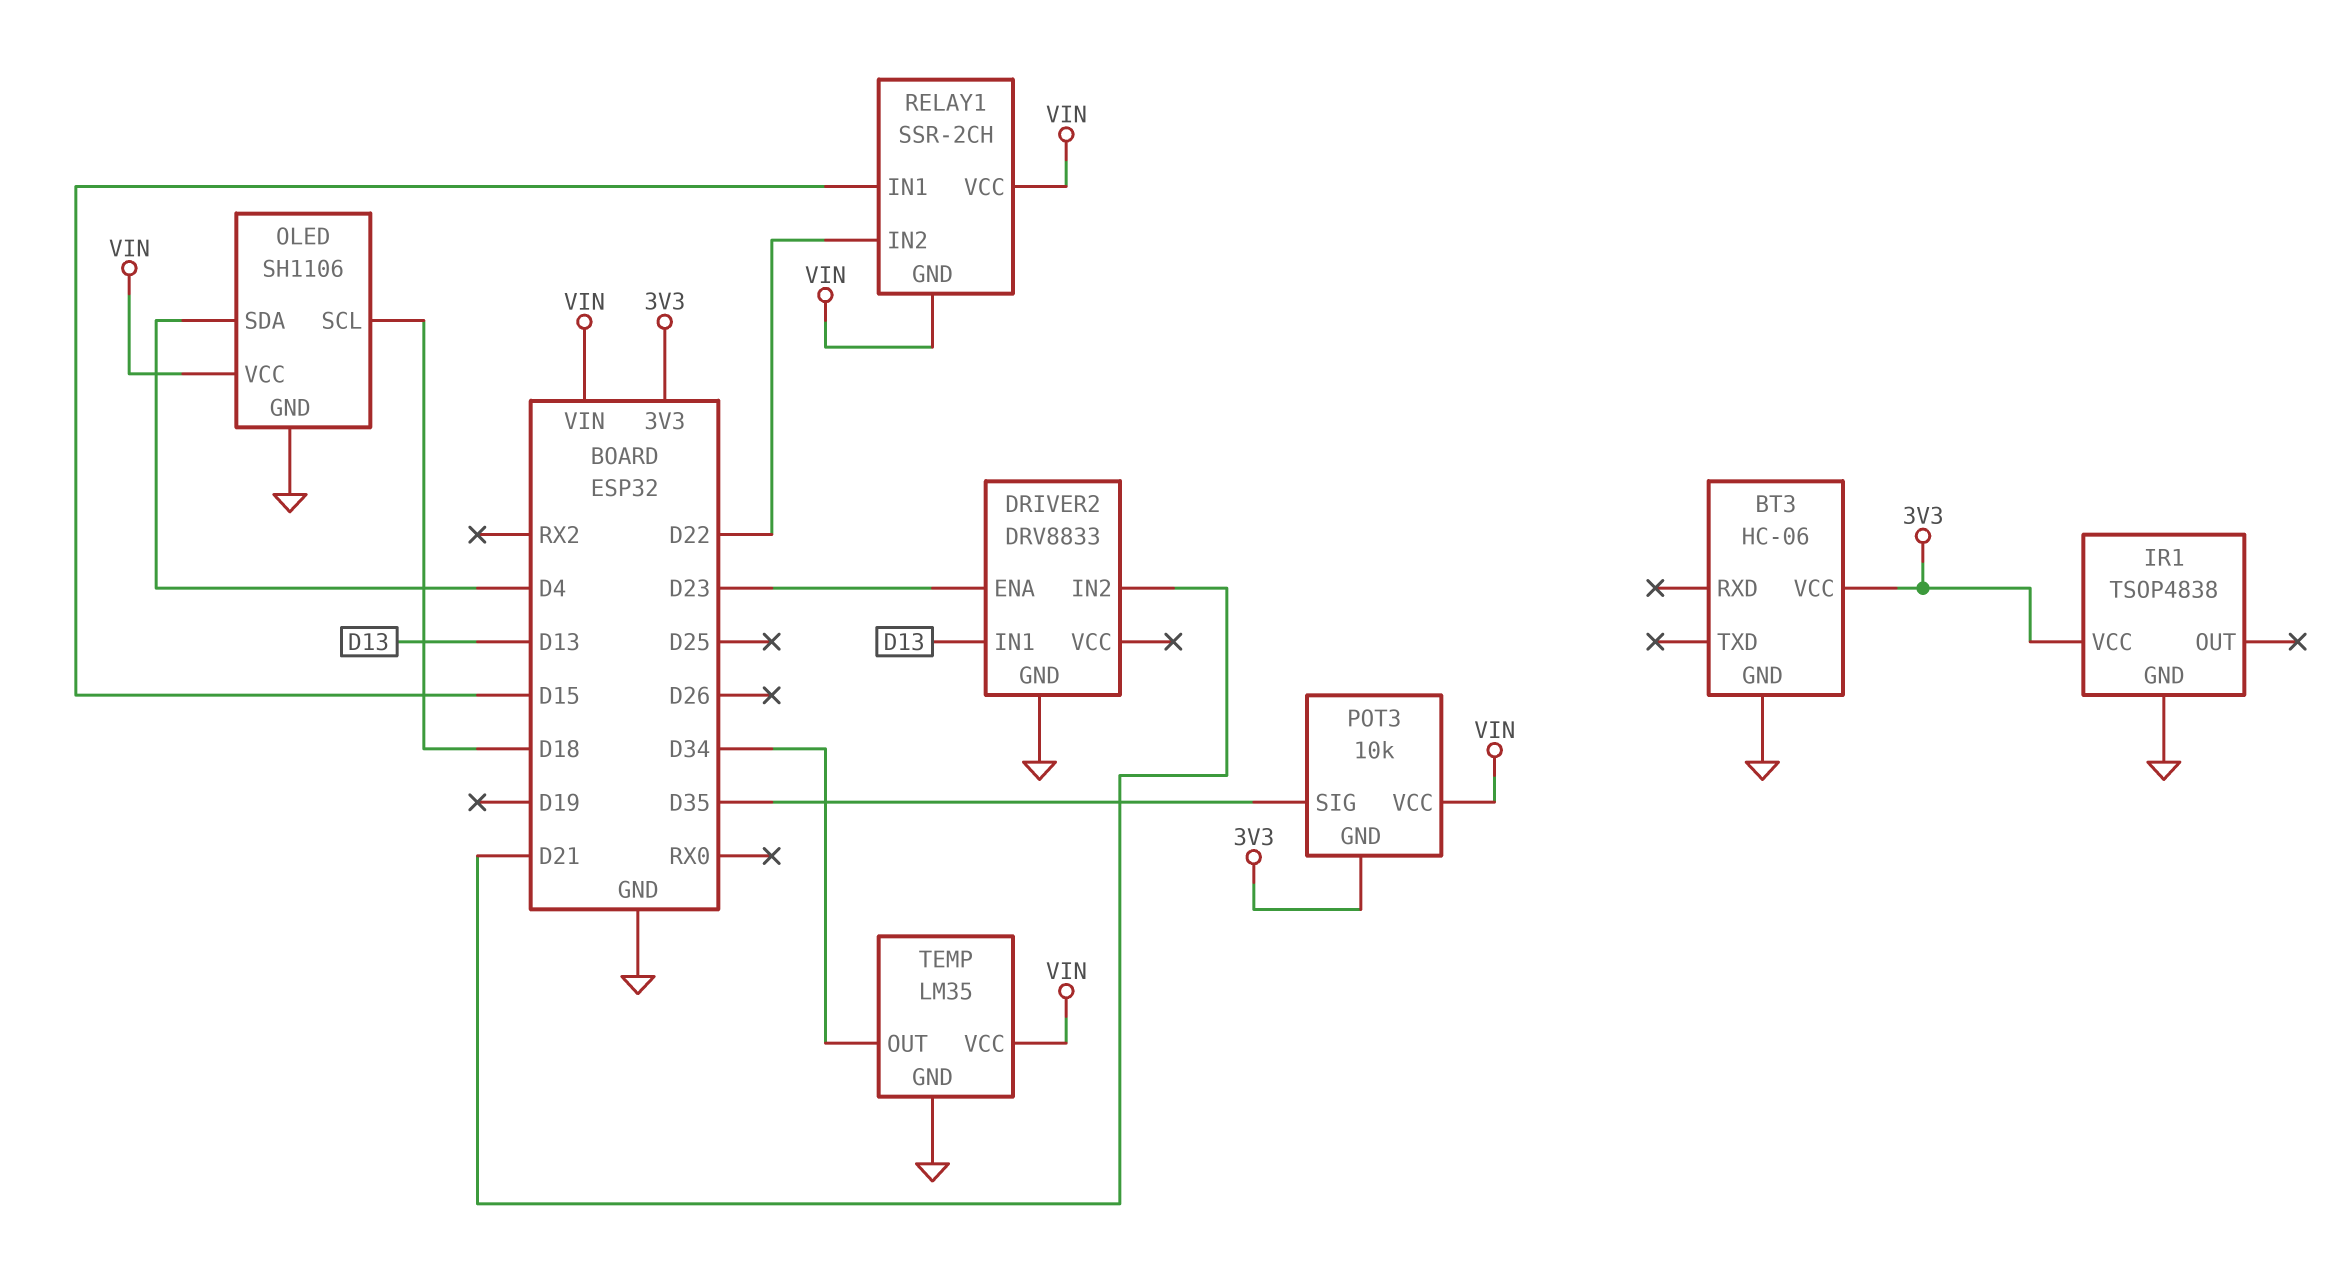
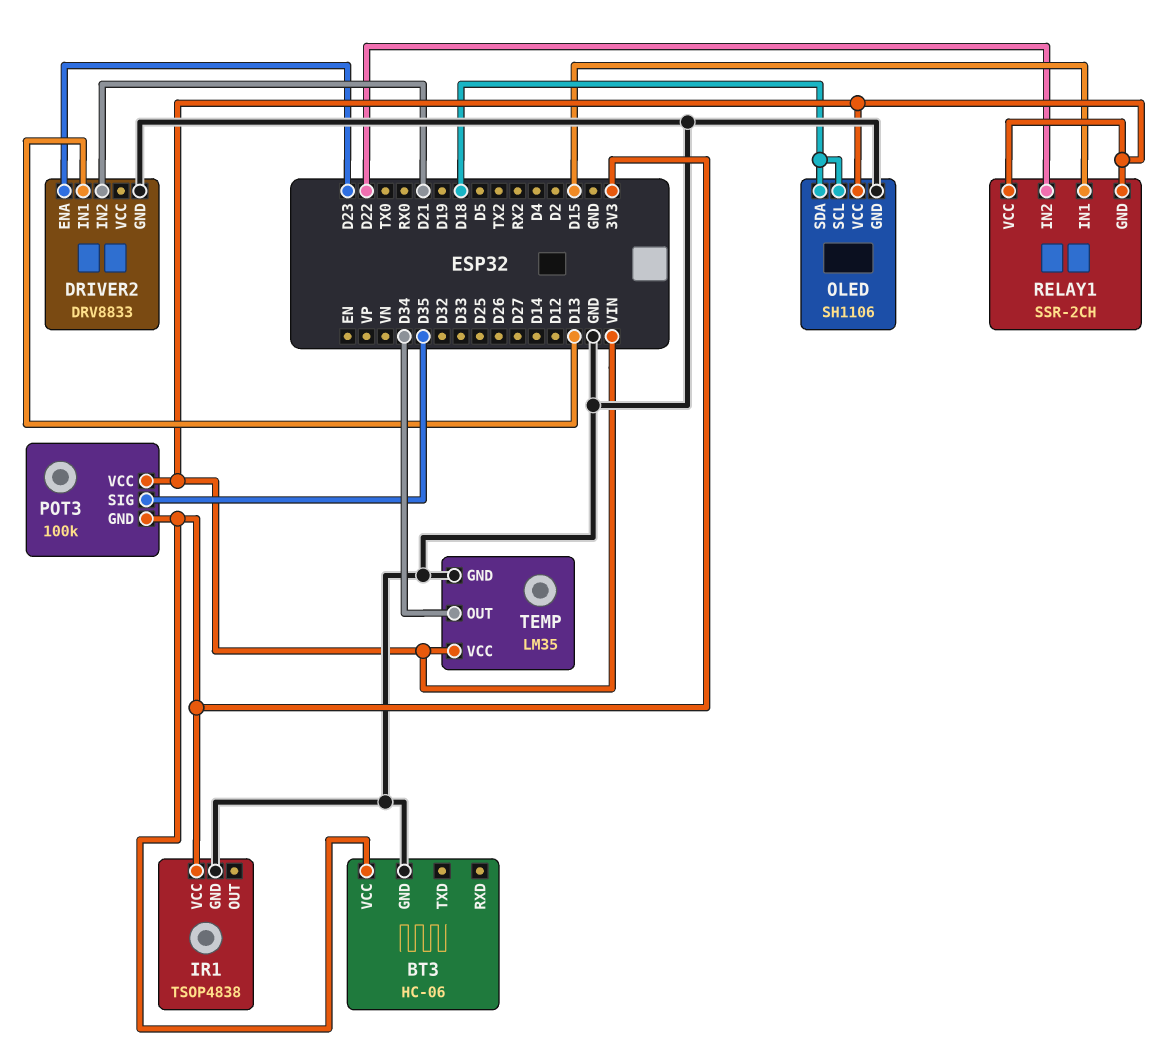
OLED pin SDA: D4 -> D18
POT3: 10k -> 100k

